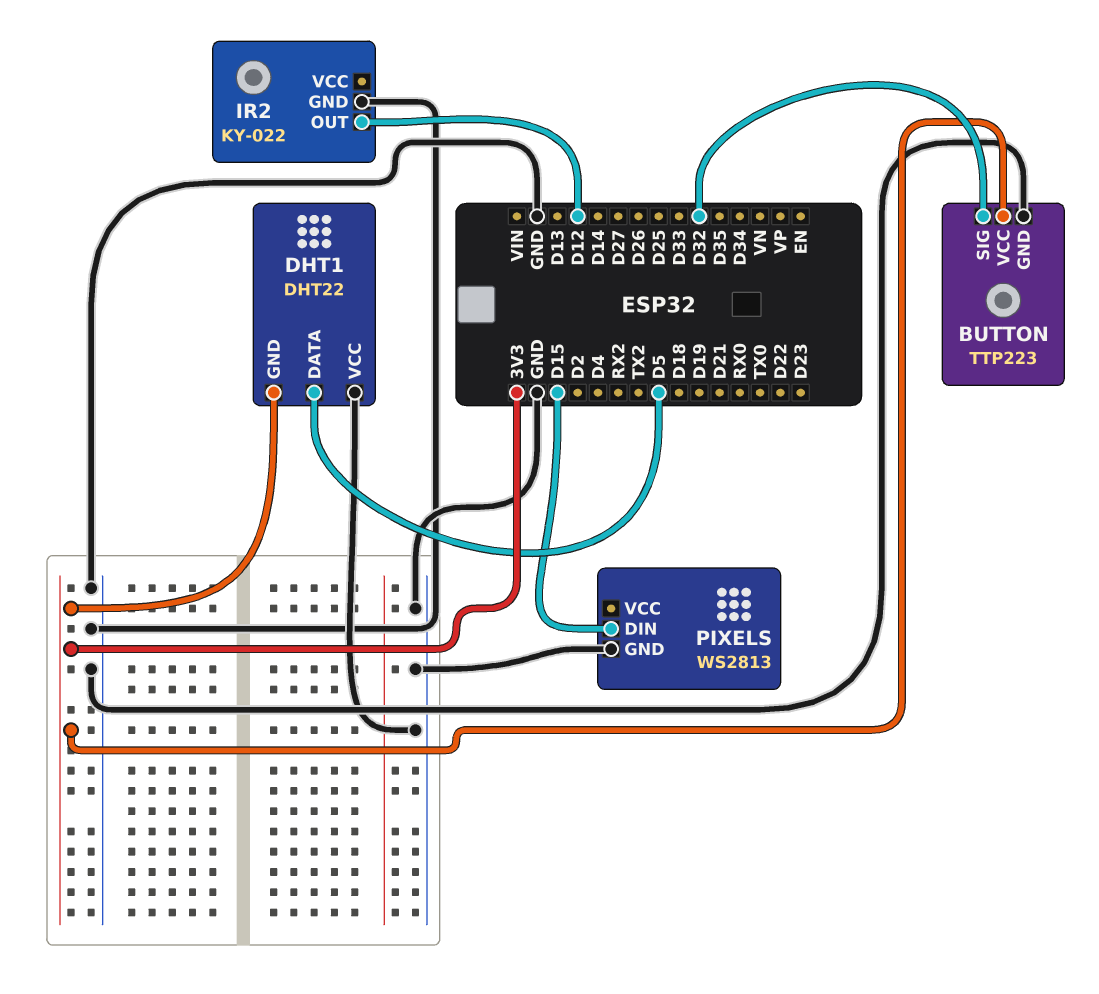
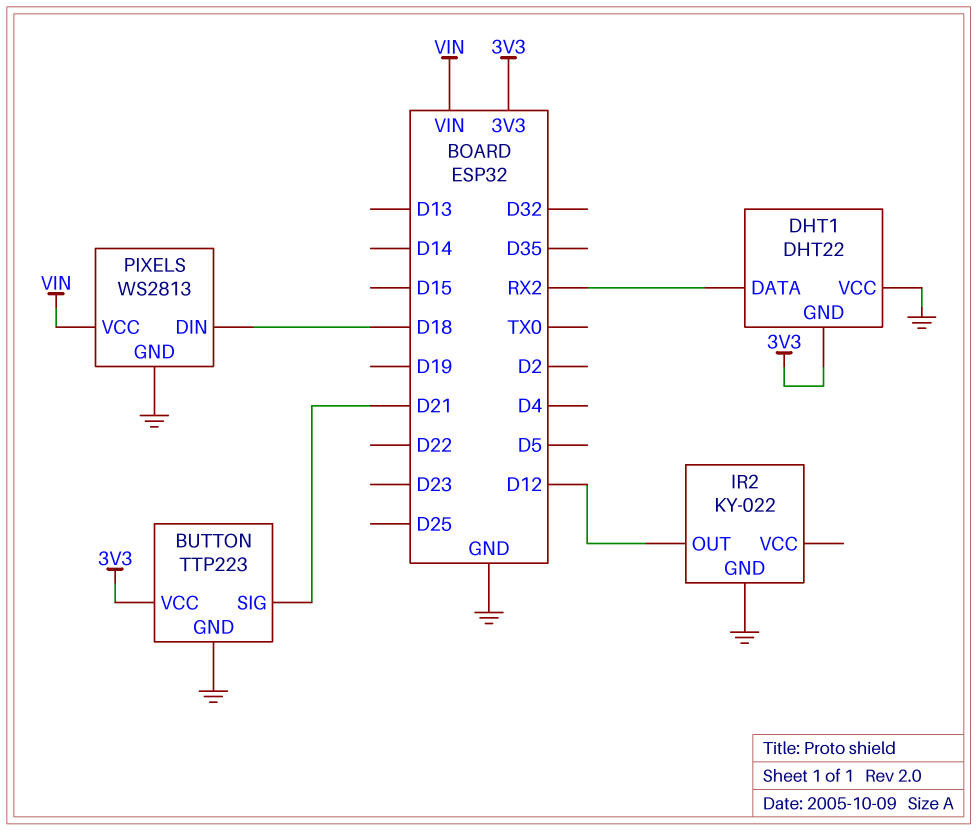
BUTTON pin SIG: D32 -> D21
DHT1 pin DATA: D5 -> RX2
PIXELS pin DIN: D15 -> D18
PIXELS pin VCC: none -> VIN

